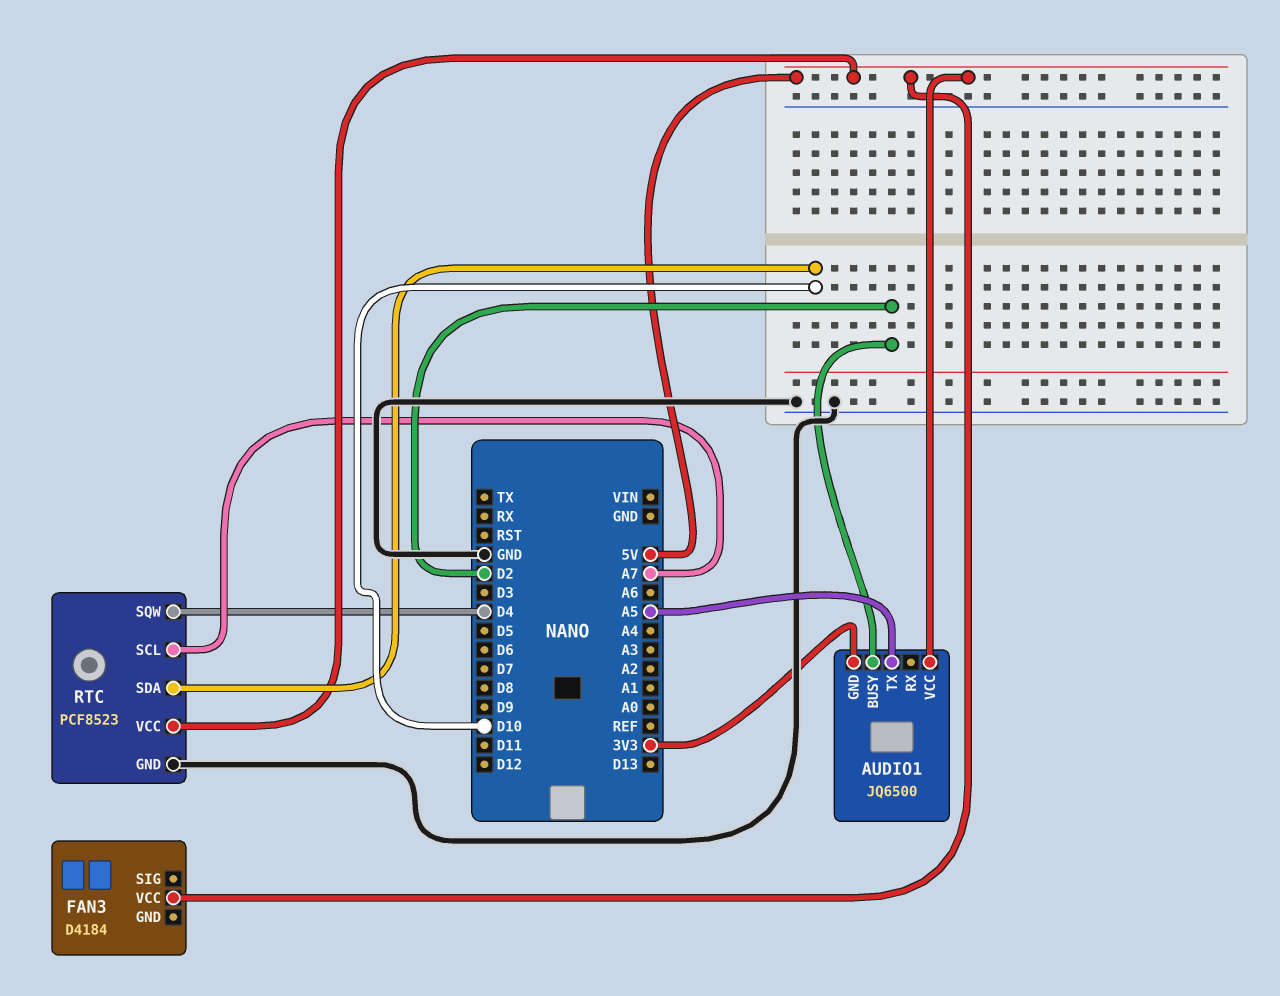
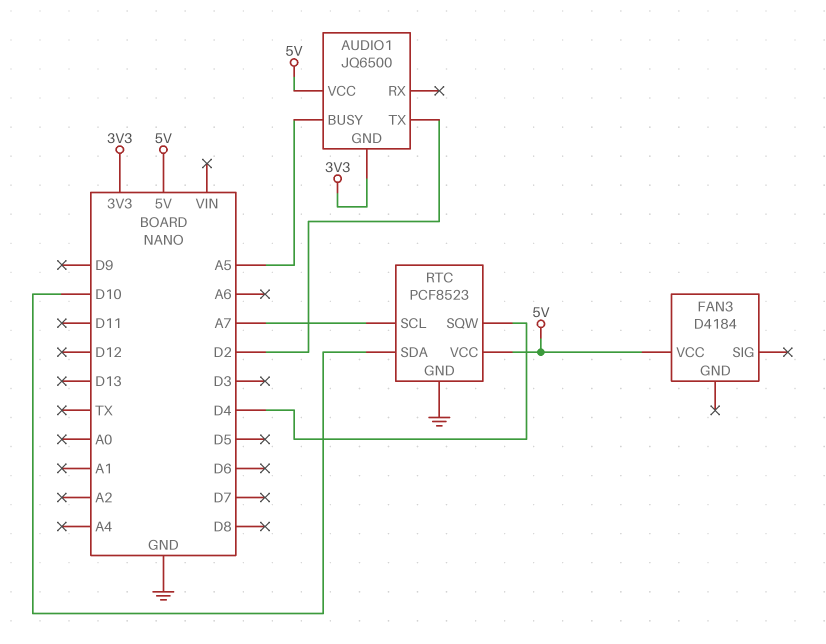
AUDIO1 pin BUSY: D2 -> A5
AUDIO1 pin TX: A5 -> D2

